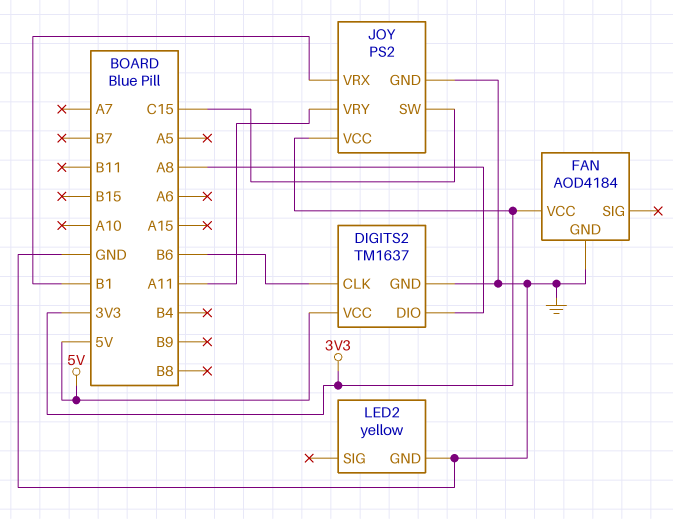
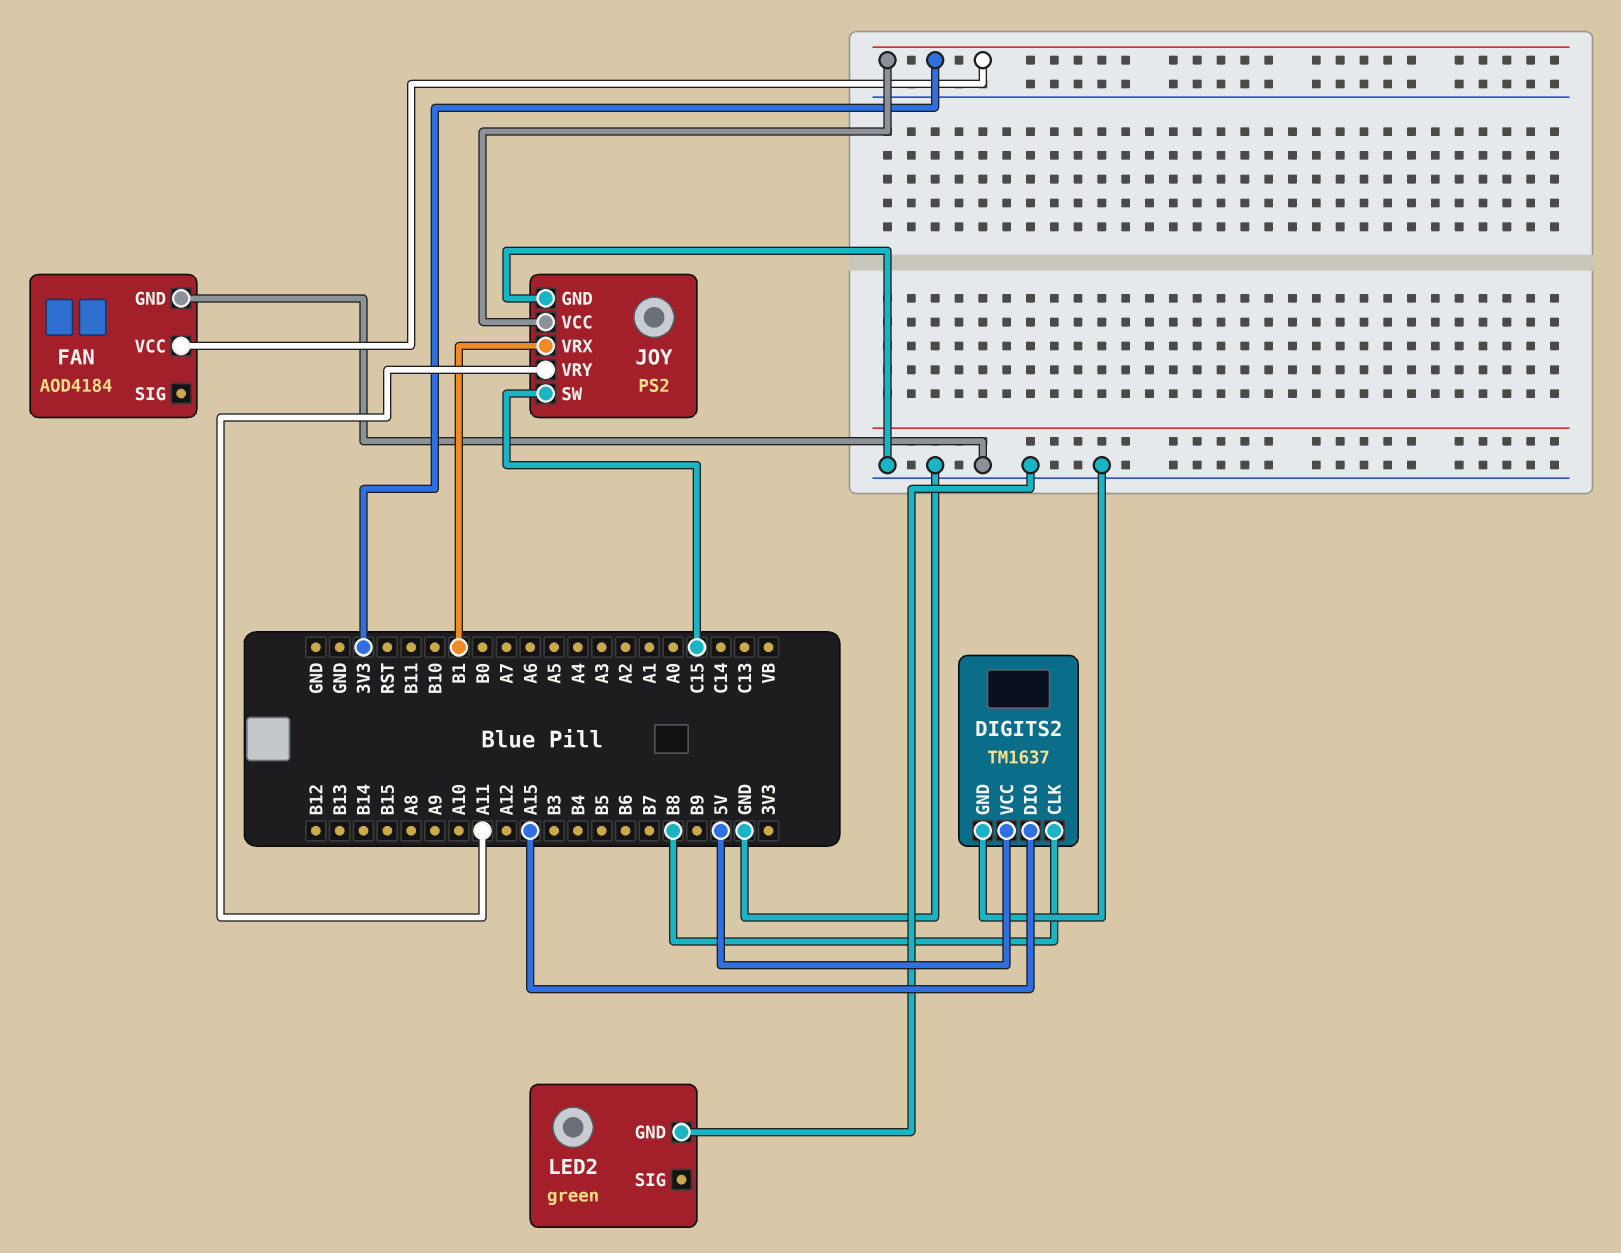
DIGITS2 pin CLK: B6 -> B8
DIGITS2 pin DIO: A8 -> A15
LED2: yellow -> green

